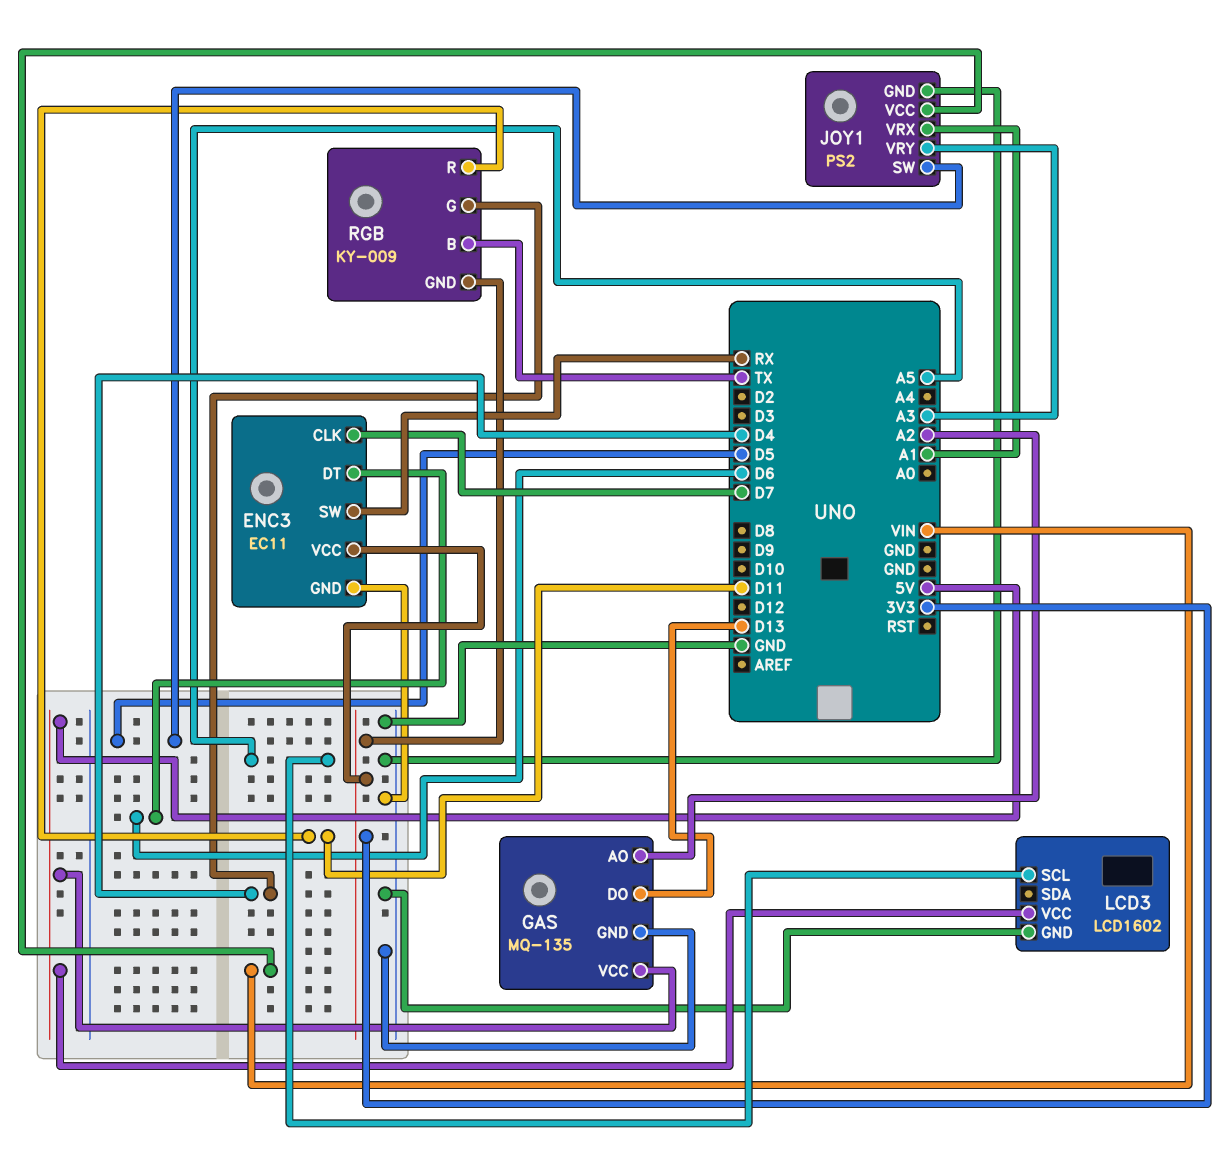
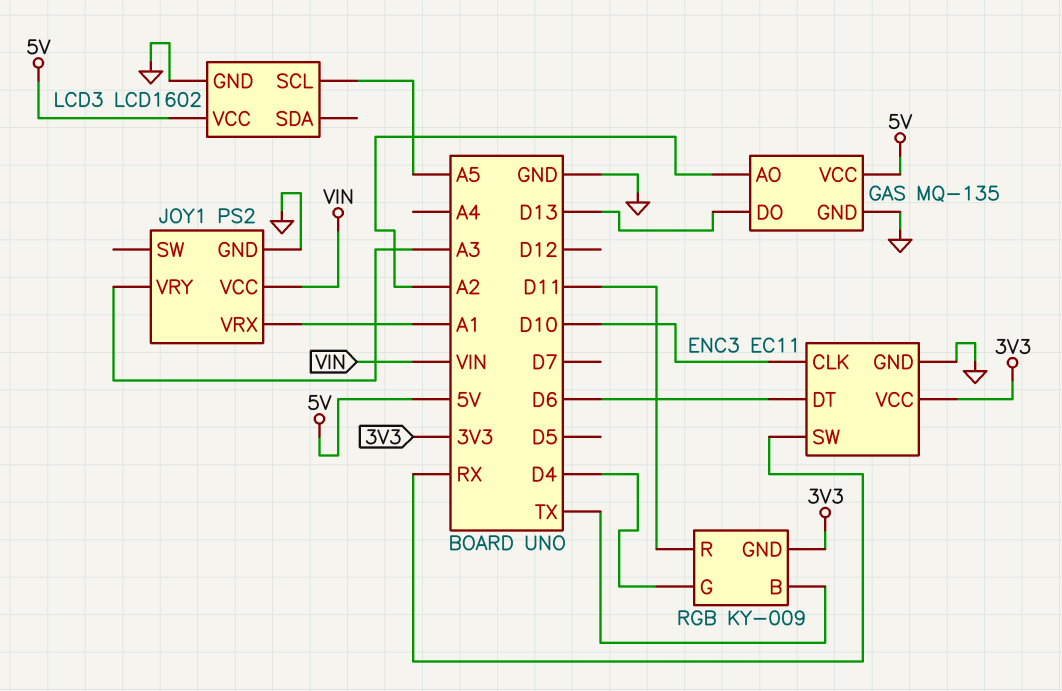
ENC3 pin CLK: D7 -> D10
JOY1 pin SW: D5 -> none

